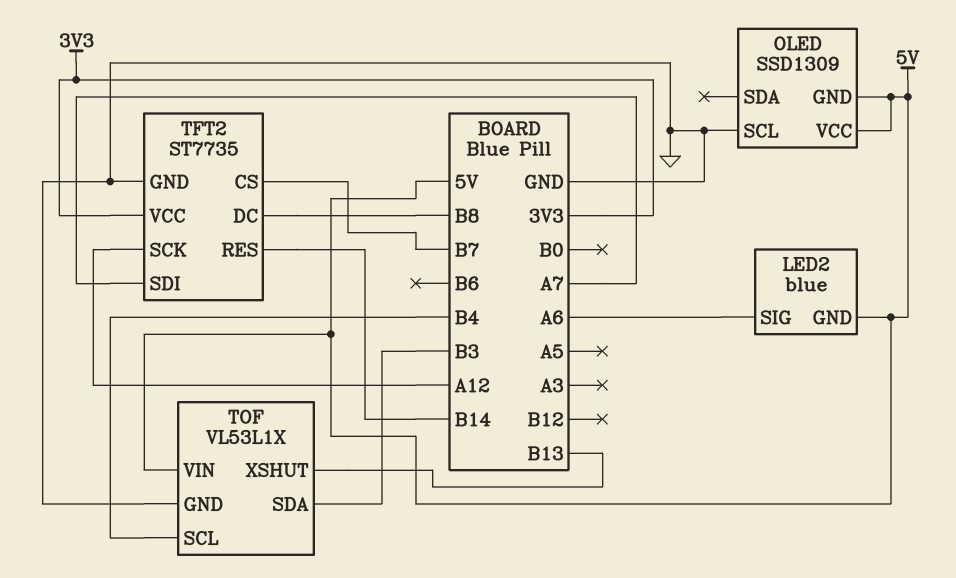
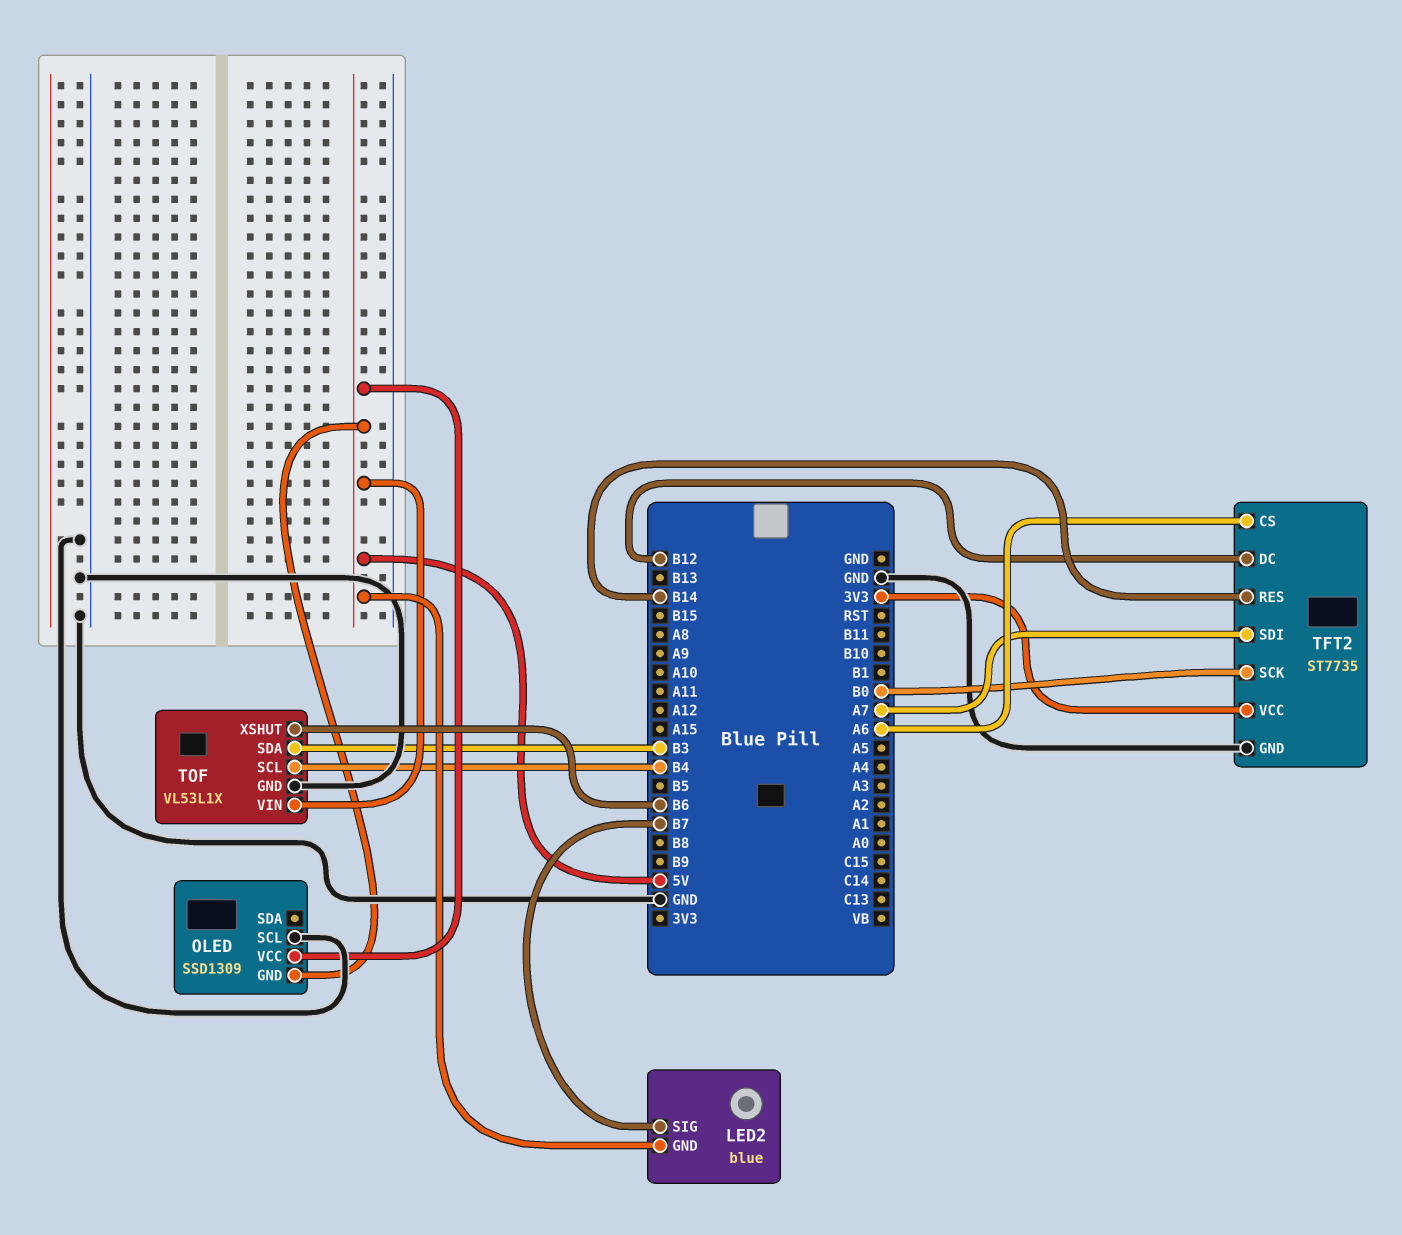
LED2 pin SIG: A6 -> B7
TFT2 pin CS: B7 -> A6
TFT2 pin DC: B8 -> B12
TFT2 pin SCK: A12 -> B0
TOF pin XSHUT: B13 -> B6

